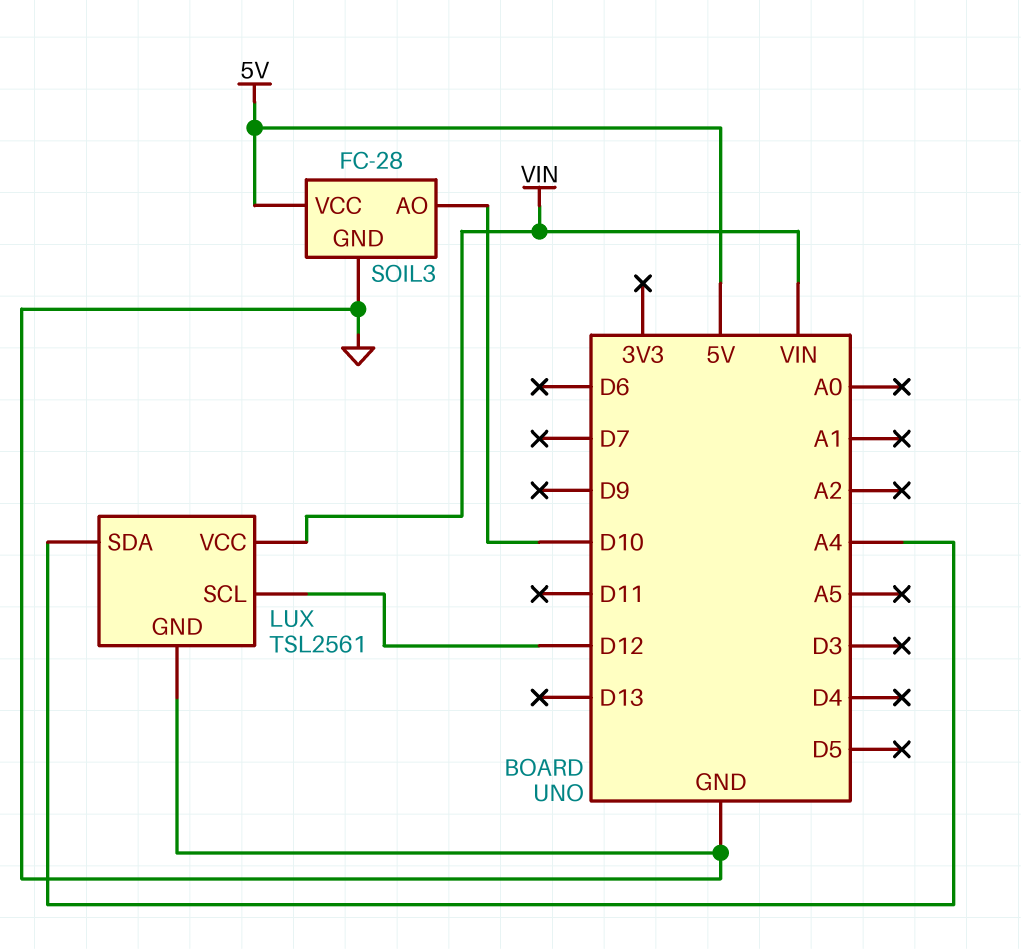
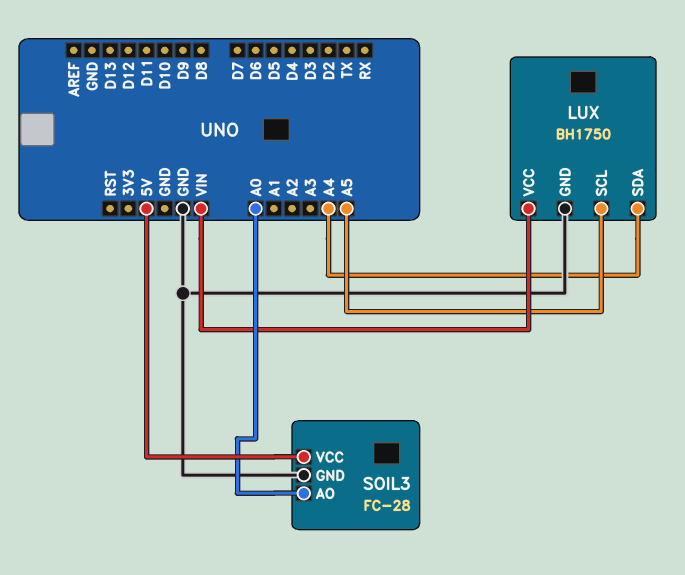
LUX: TSL2561 -> BH1750
LUX pin SCL: D12 -> A5
SOIL3 pin AO: D10 -> A0

